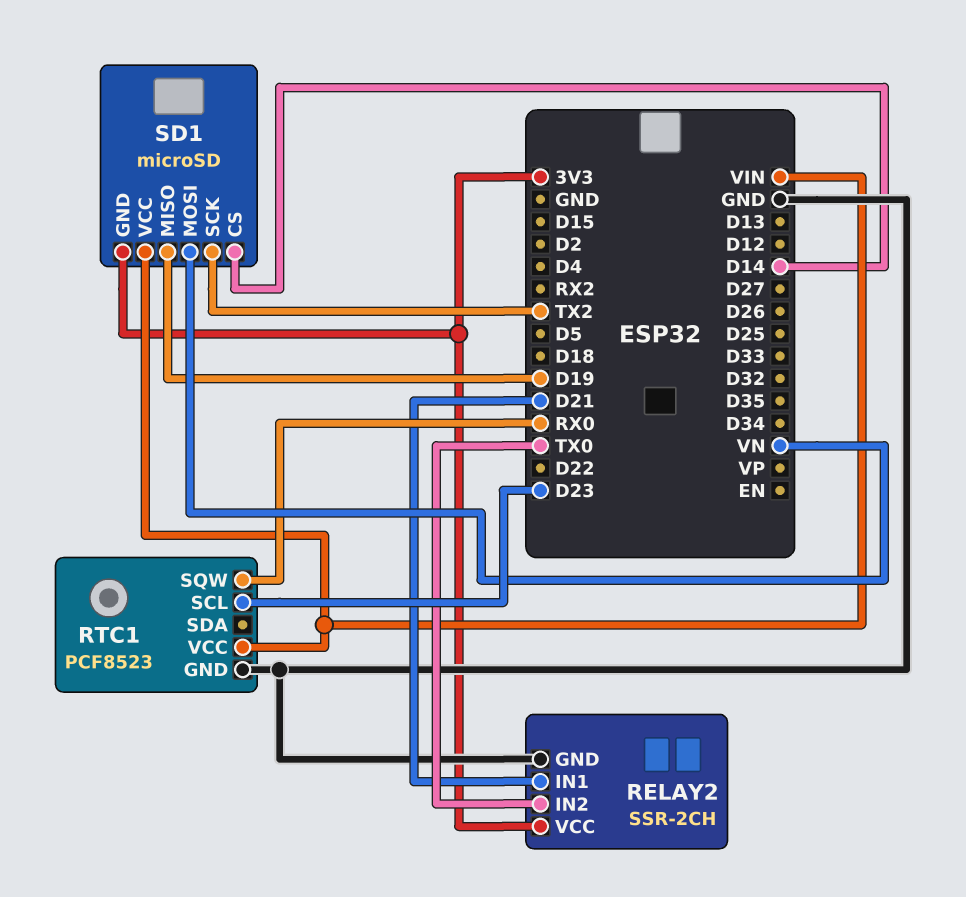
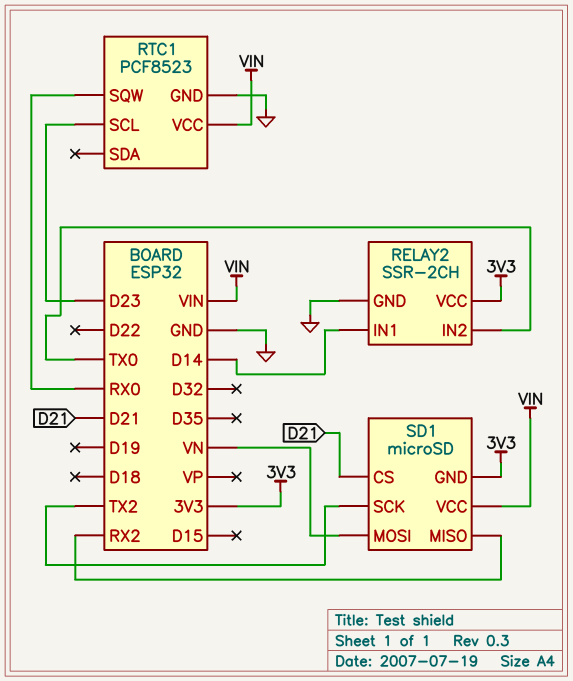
RELAY2 pin IN1: D21 -> D14
SD1 pin CS: D14 -> D21
SD1 pin MISO: D19 -> RX2

